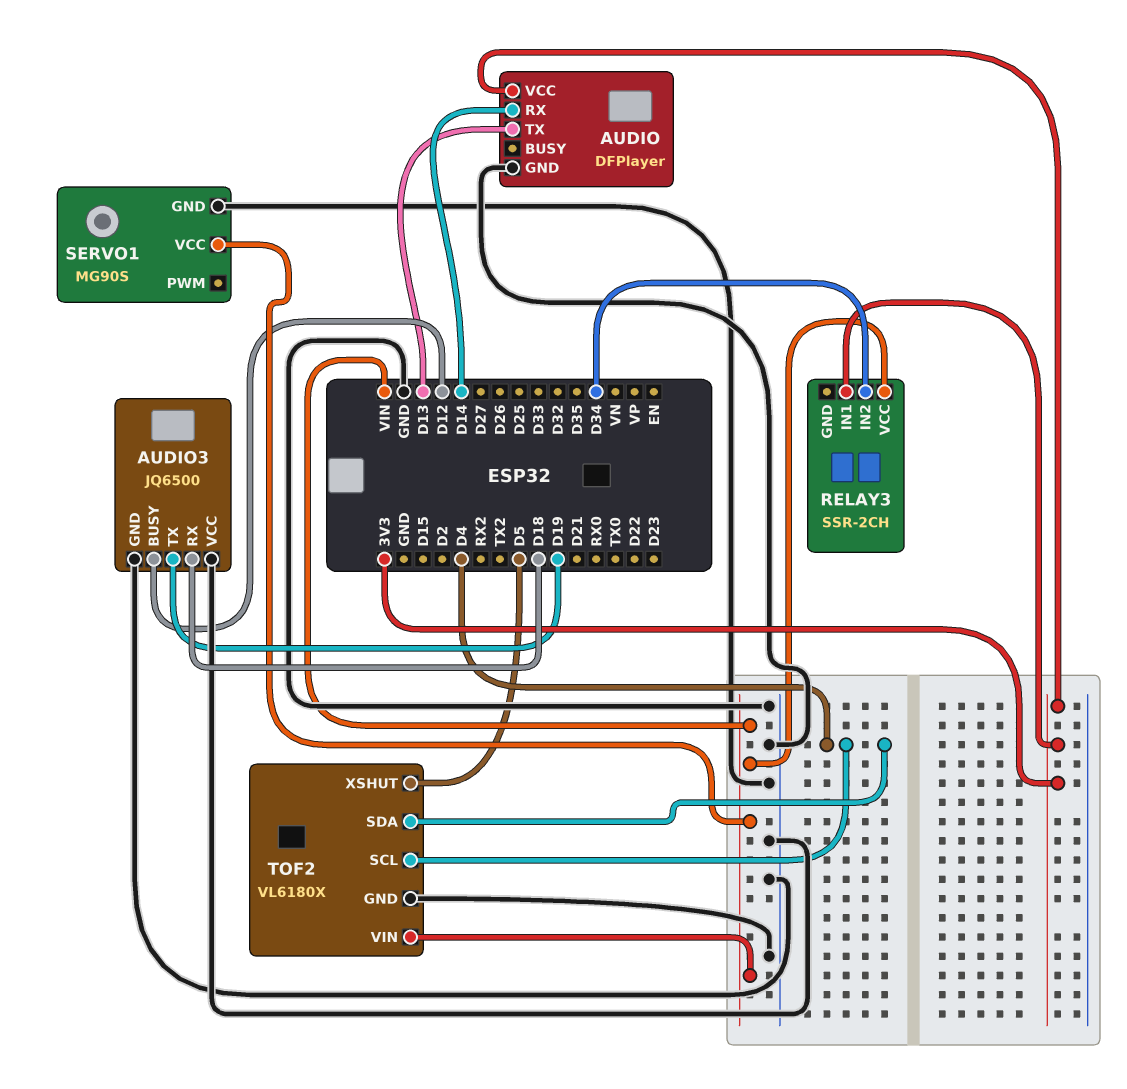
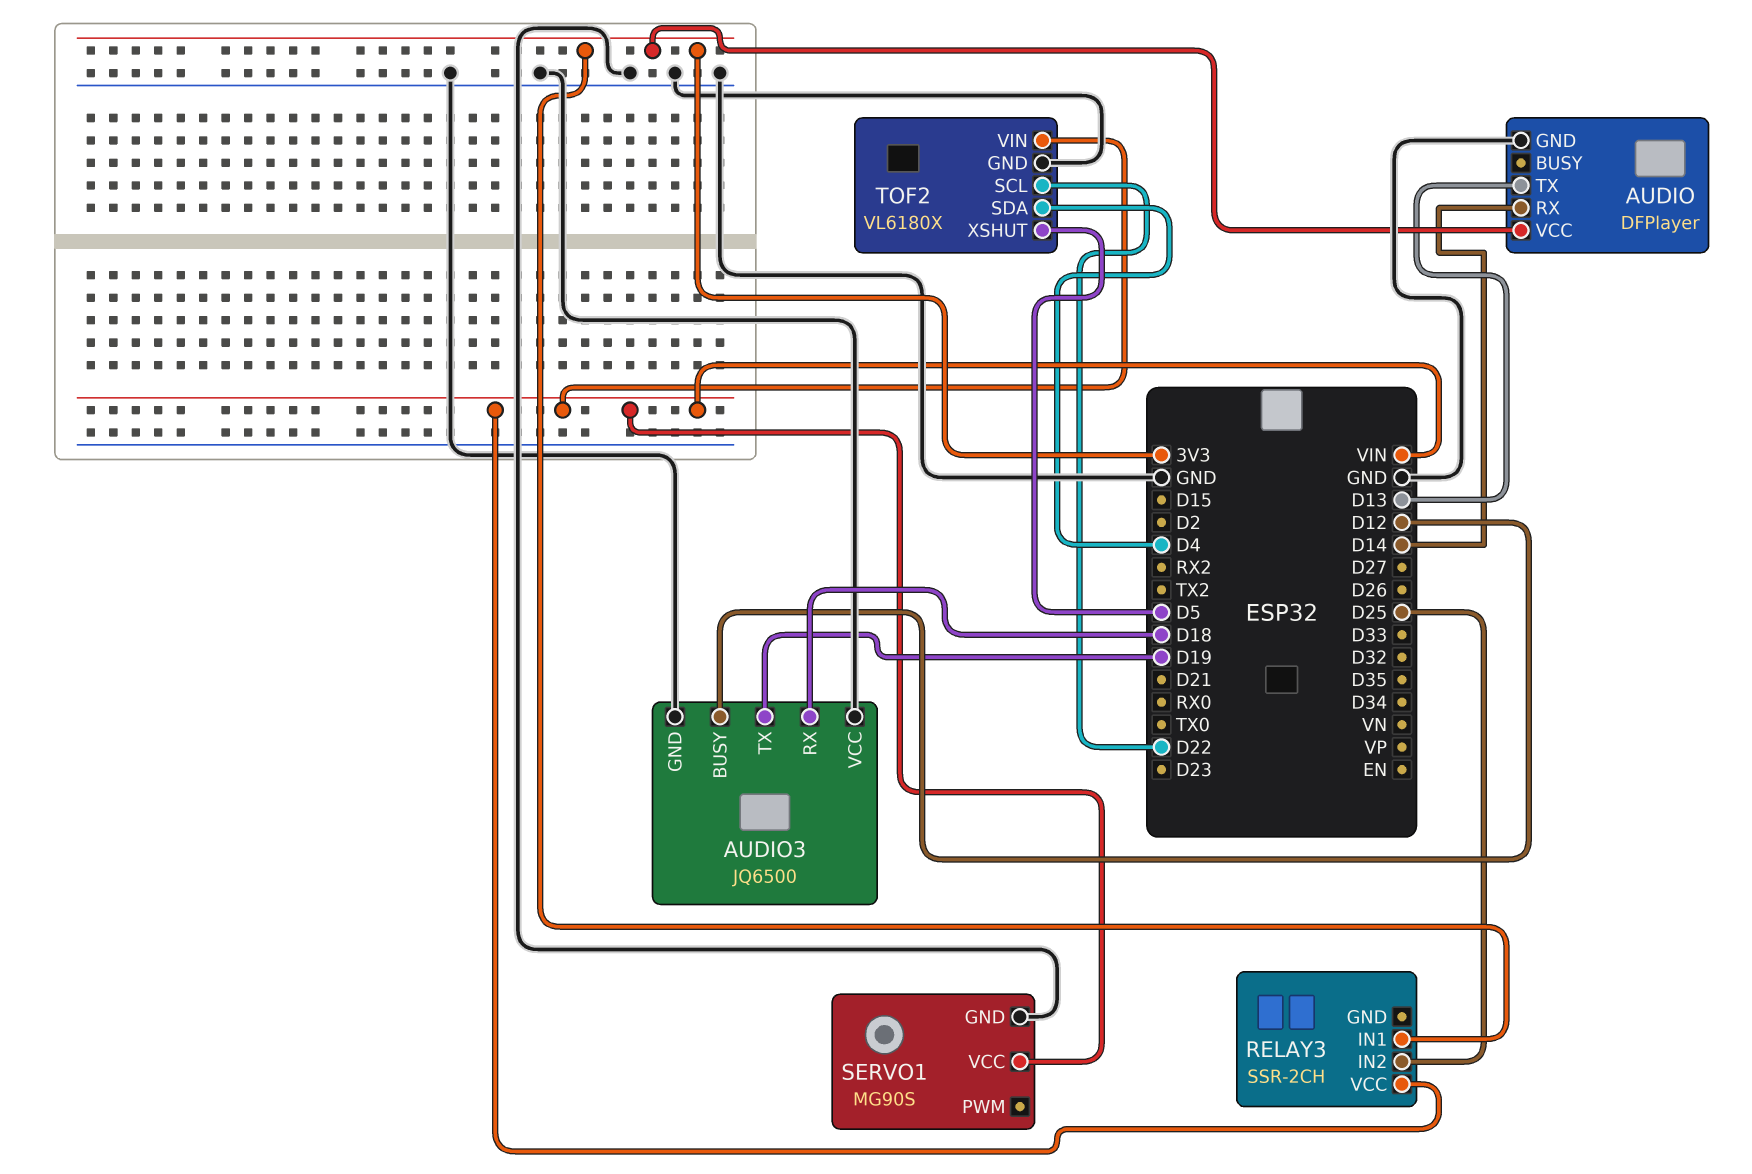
RELAY3 pin IN2: D34 -> D25
TOF2 pin SCL: D4 -> D22

